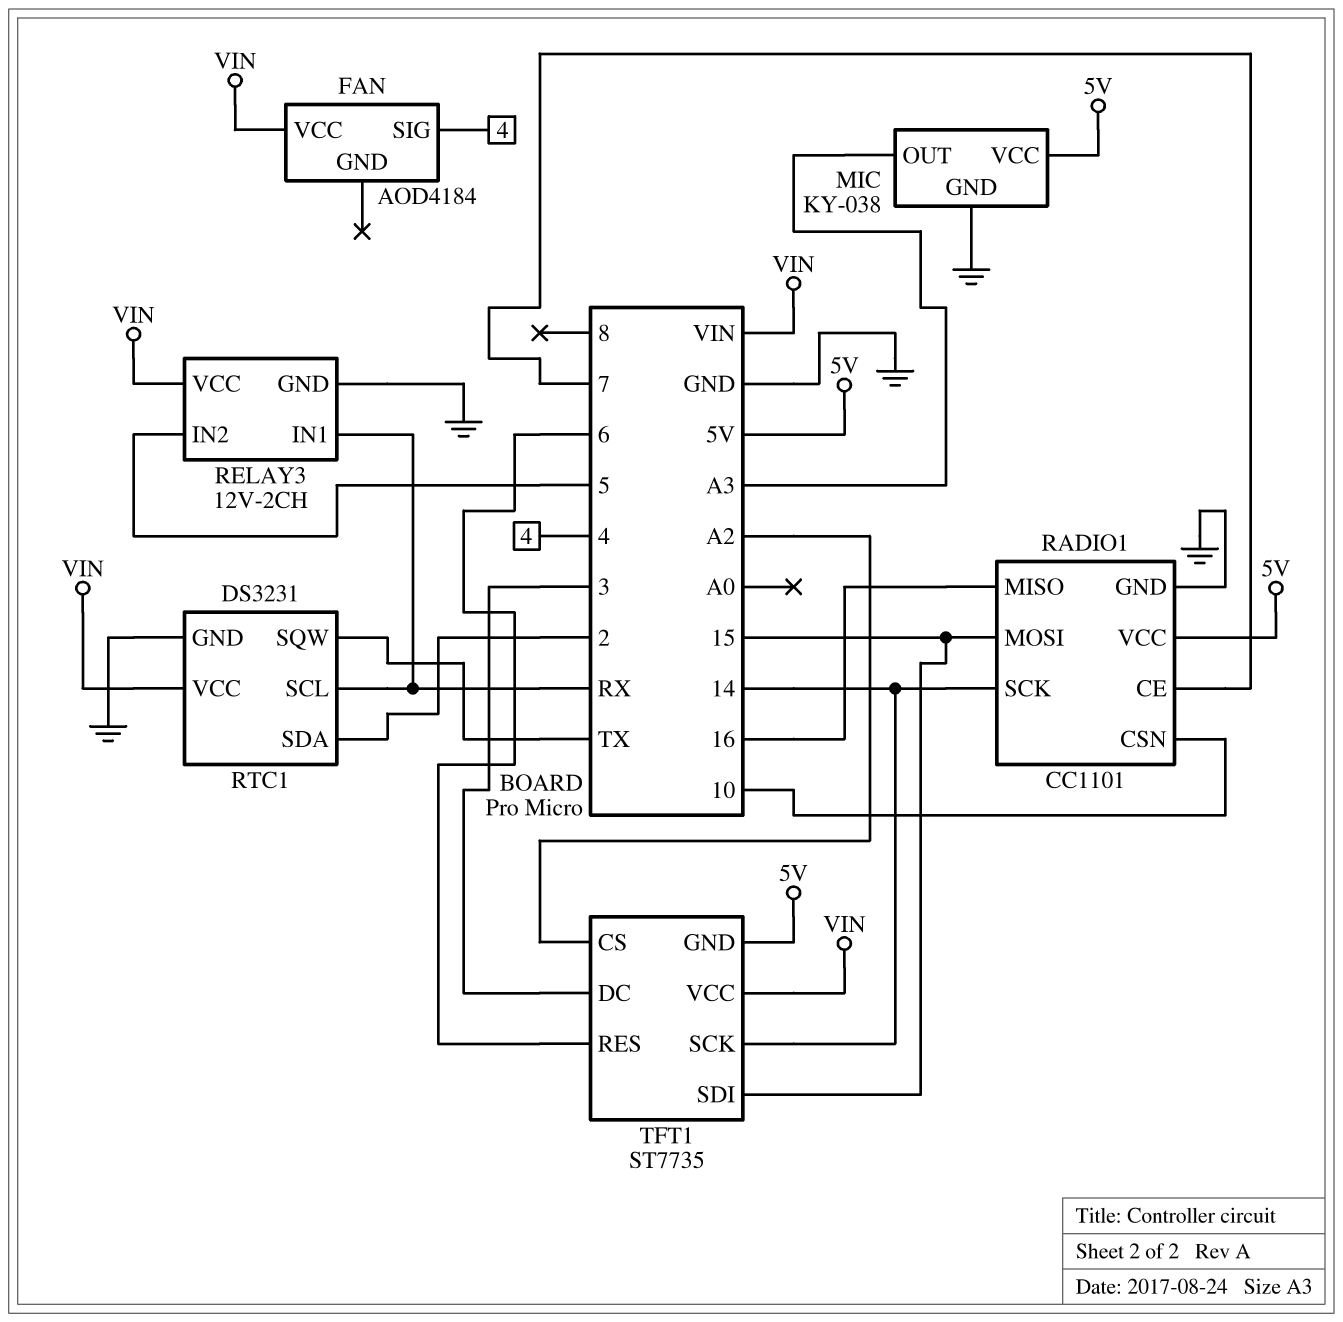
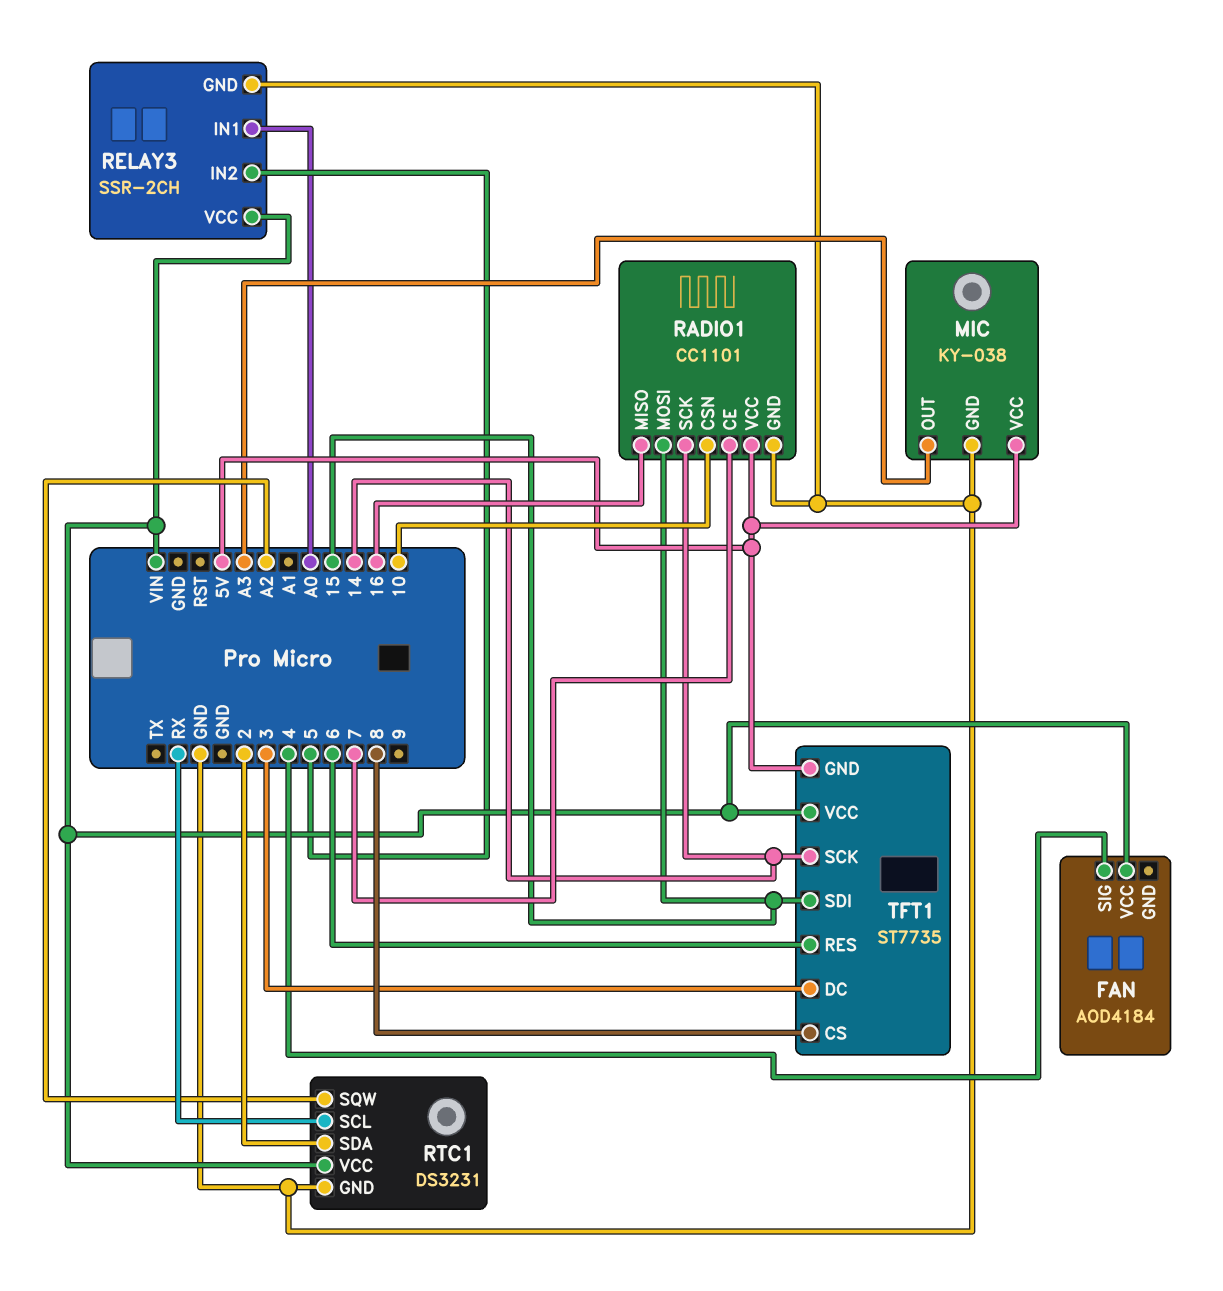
RELAY3: 12V-2CH -> SSR-2CH
RELAY3 pin IN1: RX -> A0
RTC1 pin SQW: TX -> A2
TFT1 pin CS: A2 -> 8

